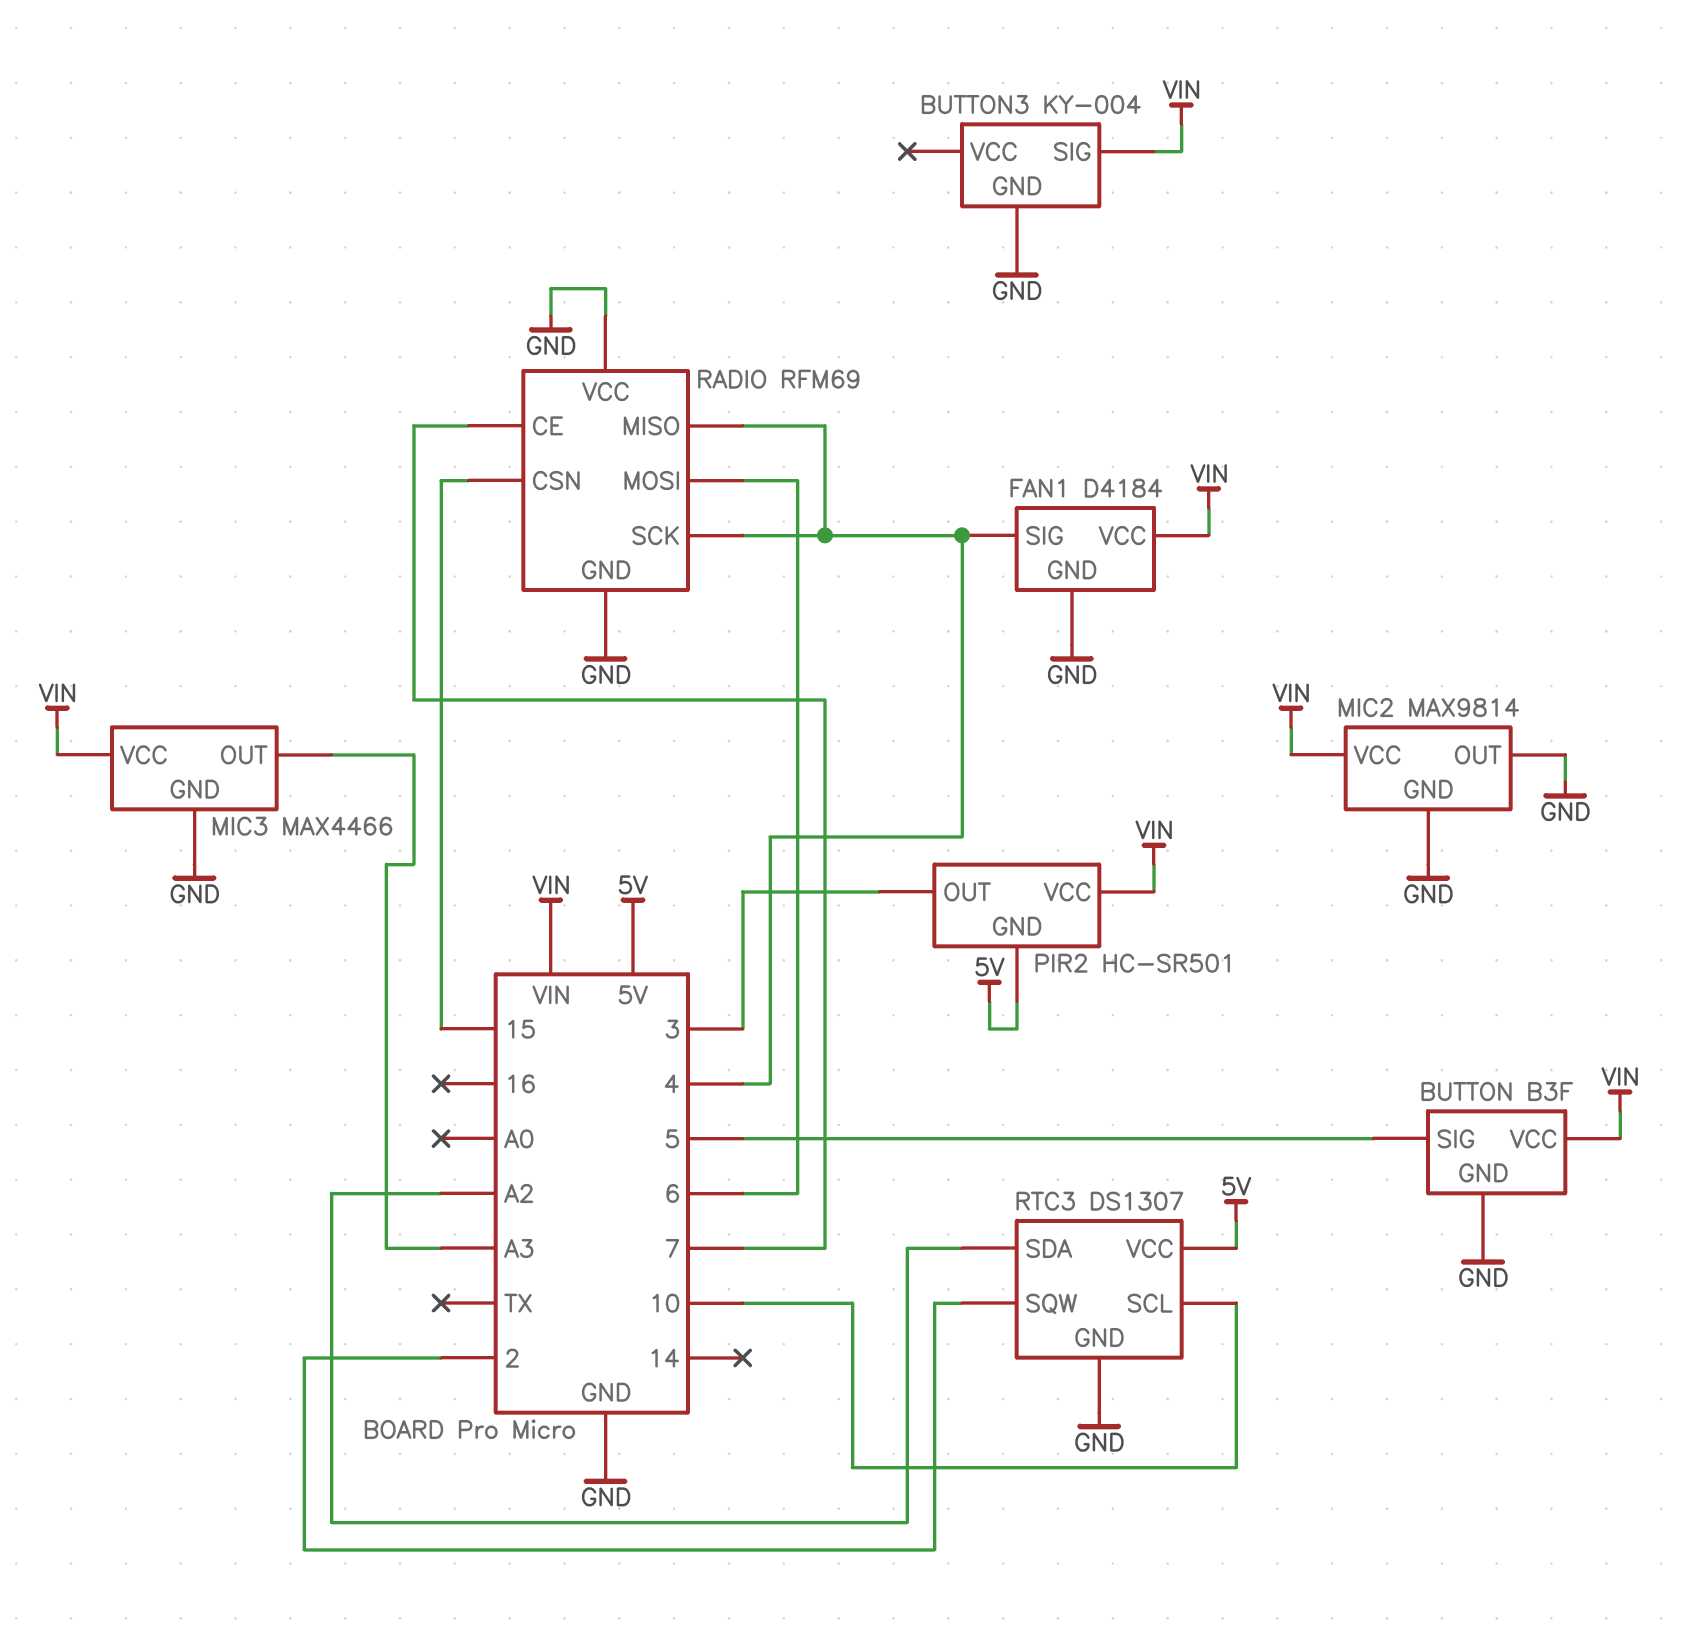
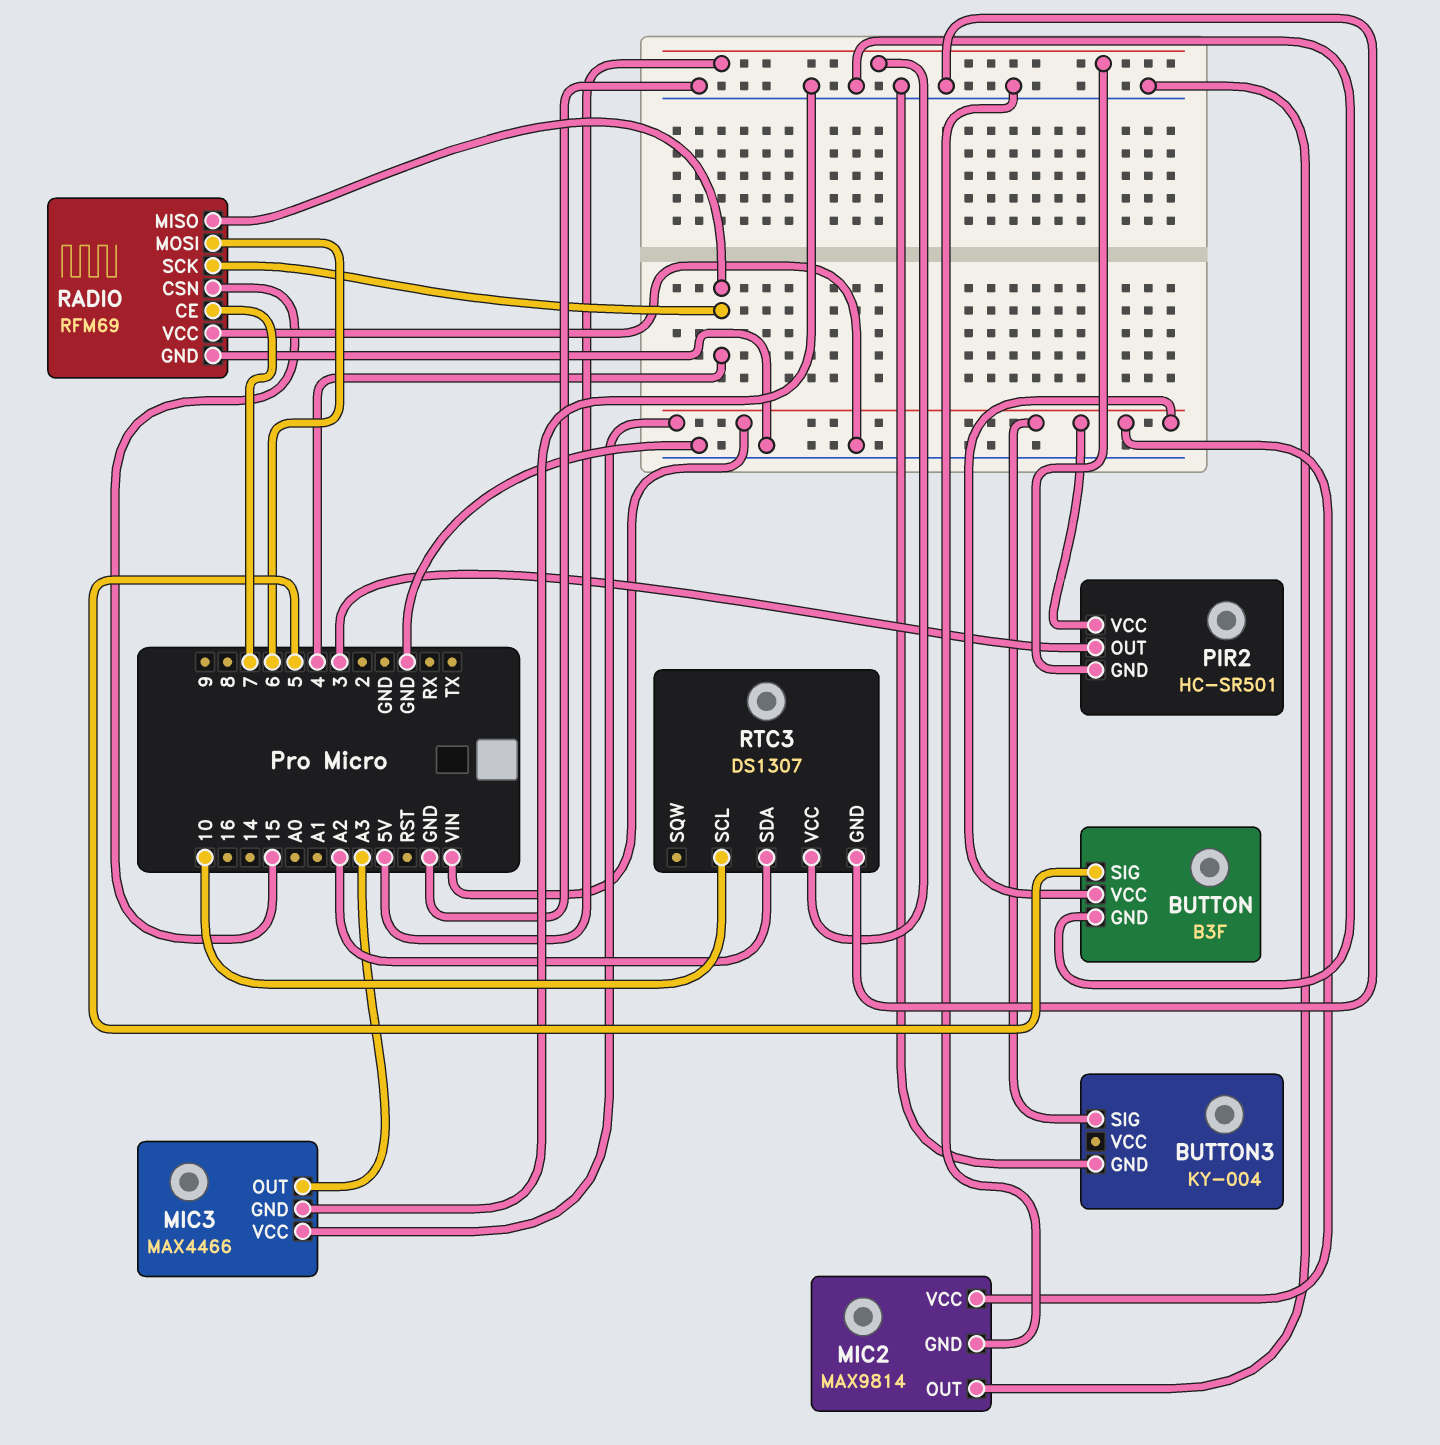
FAN1: D4184 -> none
FAN1 pin GND: GND -> none
FAN1 pin SIG: 4 -> none
FAN1 pin VCC: VIN -> none
RTC3 pin SQW: 2 -> none

